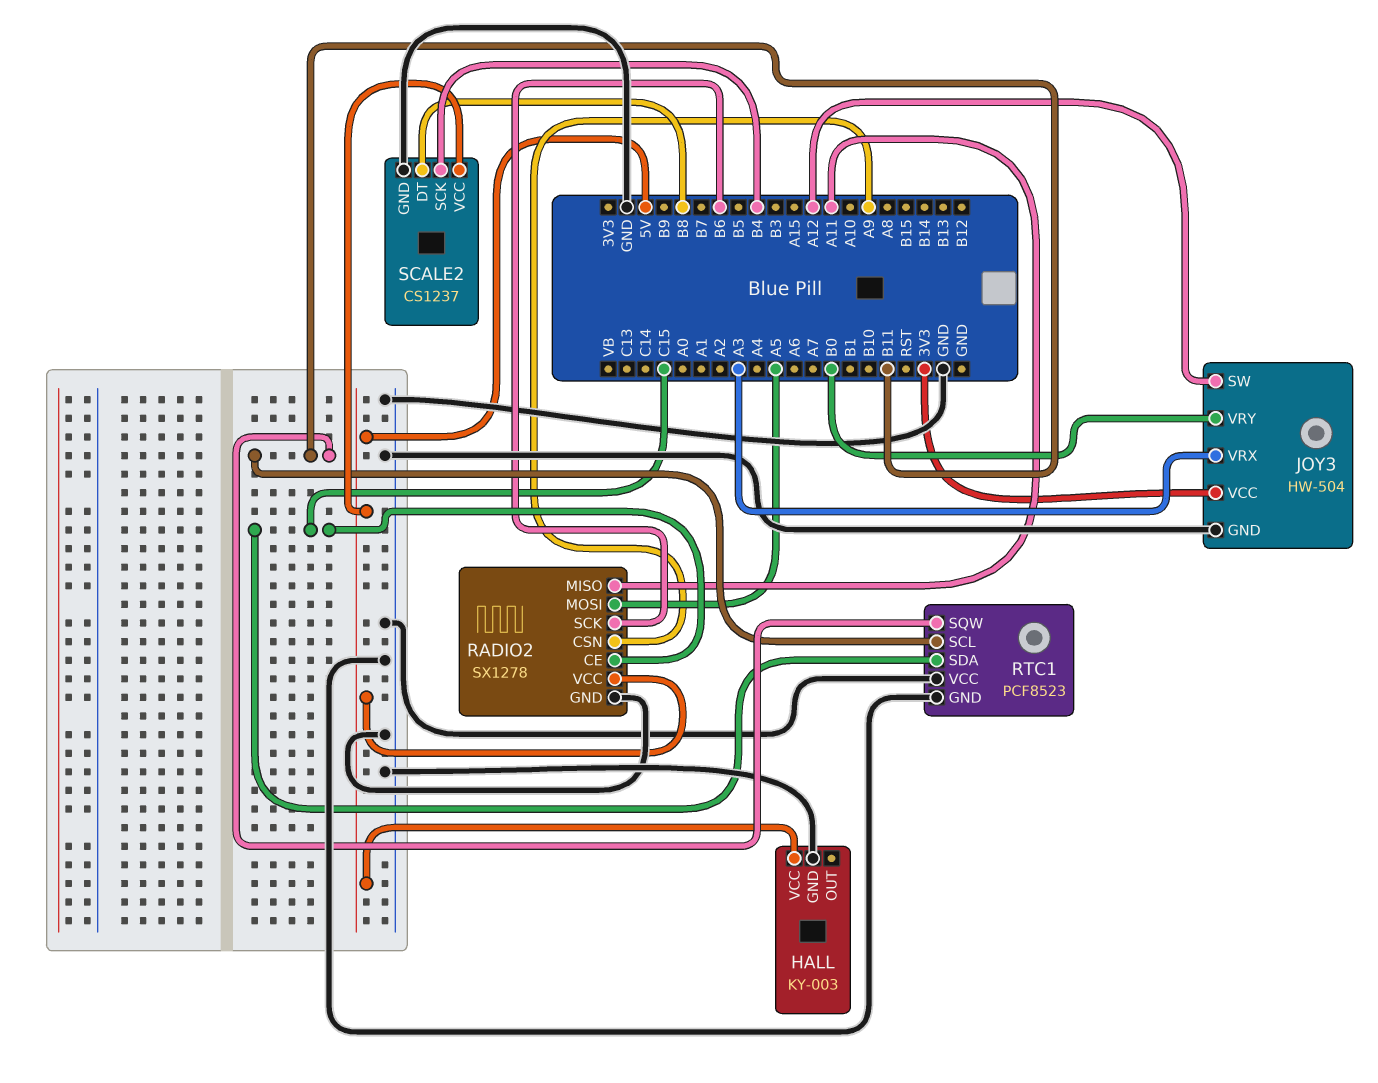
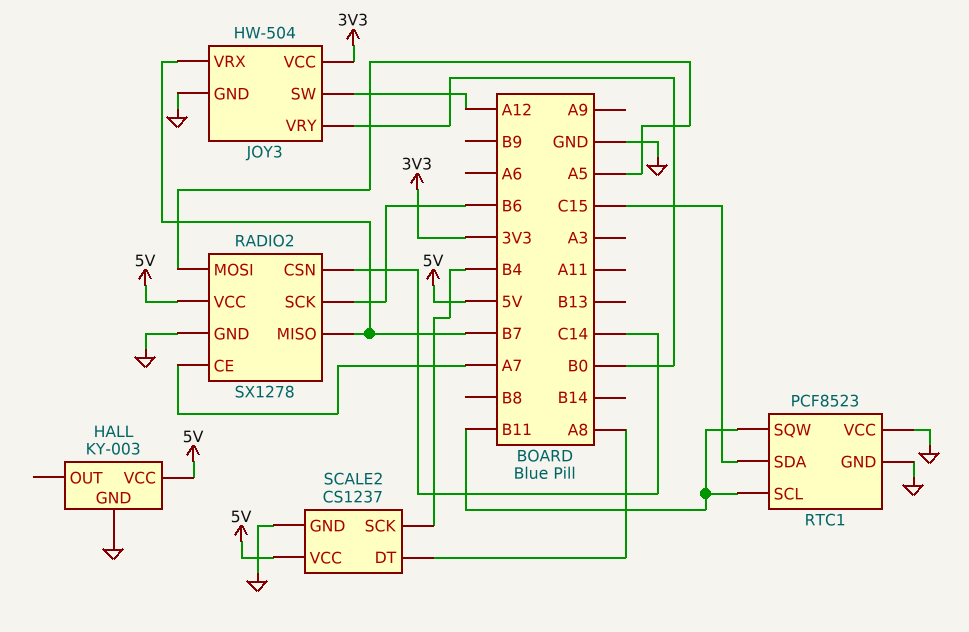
JOY3 pin VRX: A3 -> B7
RADIO2 pin CE: C15 -> A7
RADIO2 pin CSN: A9 -> C14
RADIO2 pin MISO: A11 -> B7
SCALE2 pin DT: B8 -> A8

